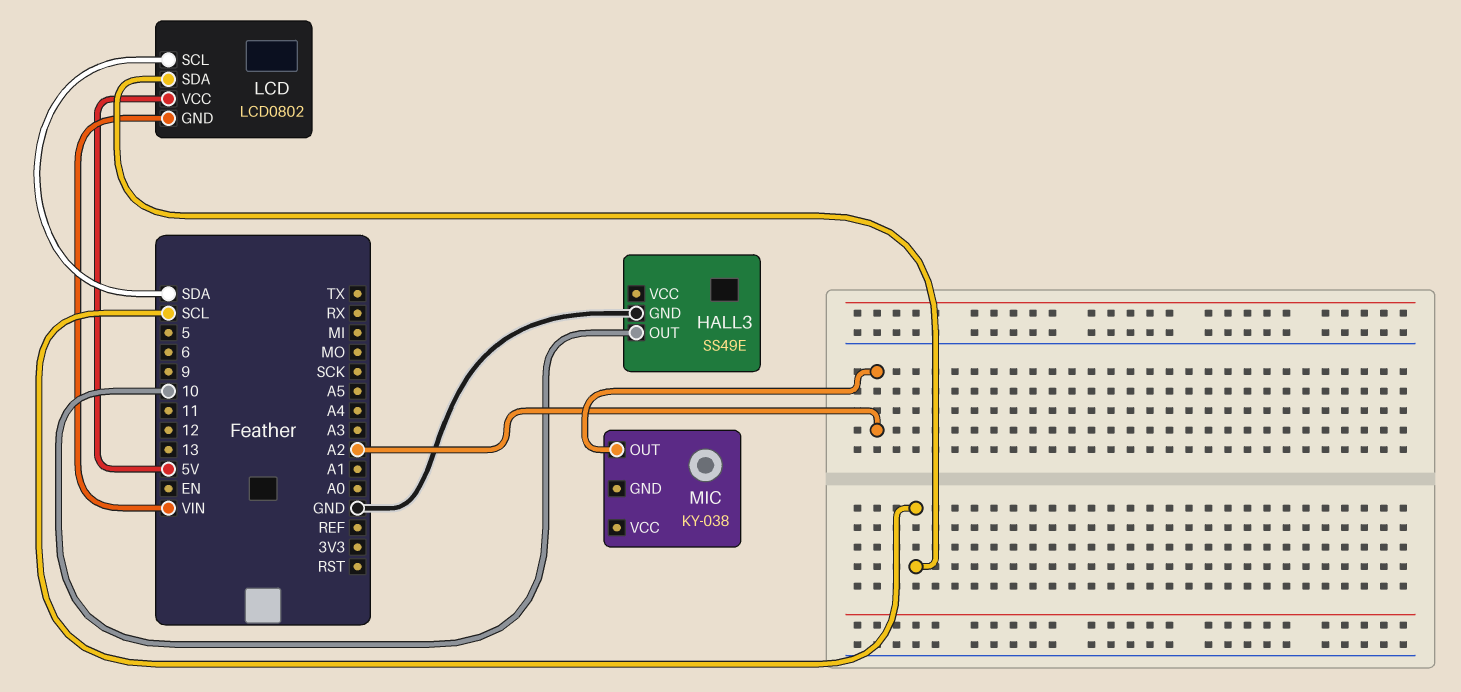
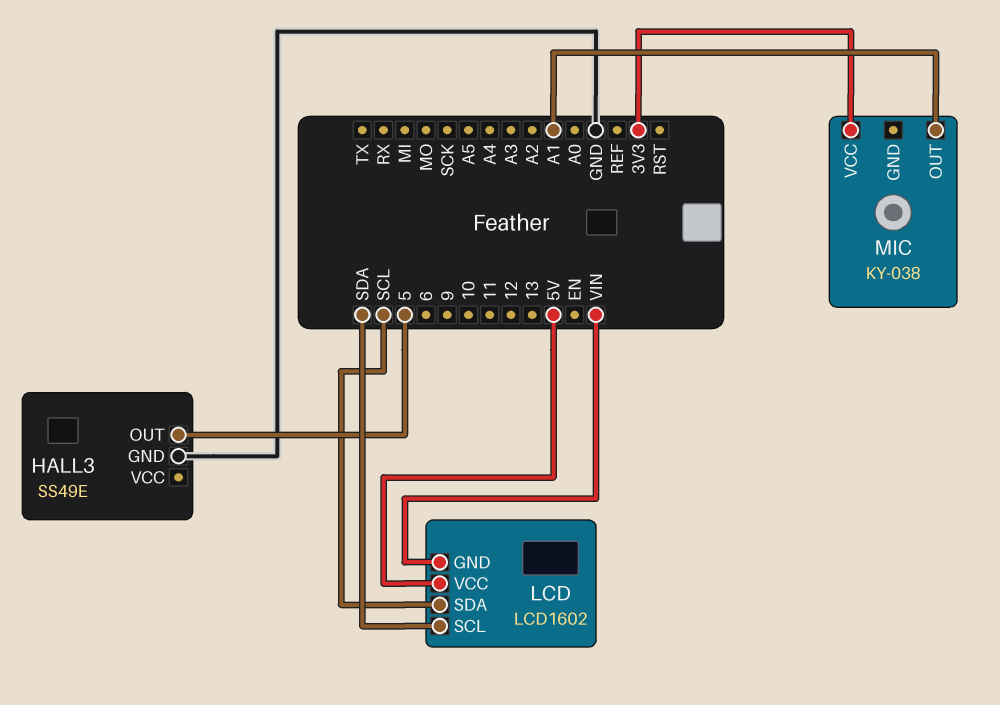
HALL3 pin OUT: 10 -> 5
LCD: LCD0802 -> LCD1602
MIC pin OUT: A2 -> A1
MIC pin VCC: none -> 3V3

